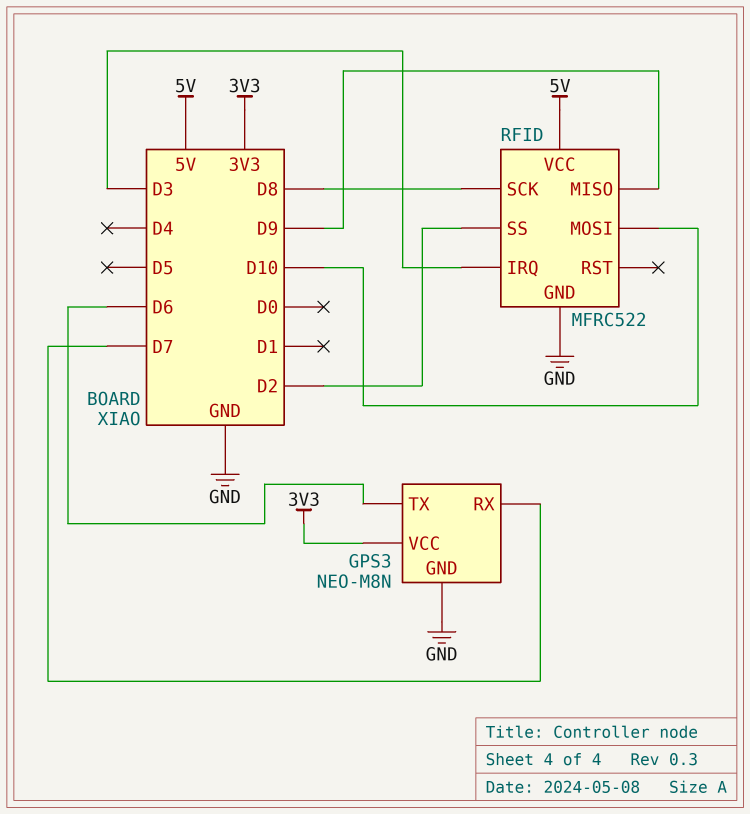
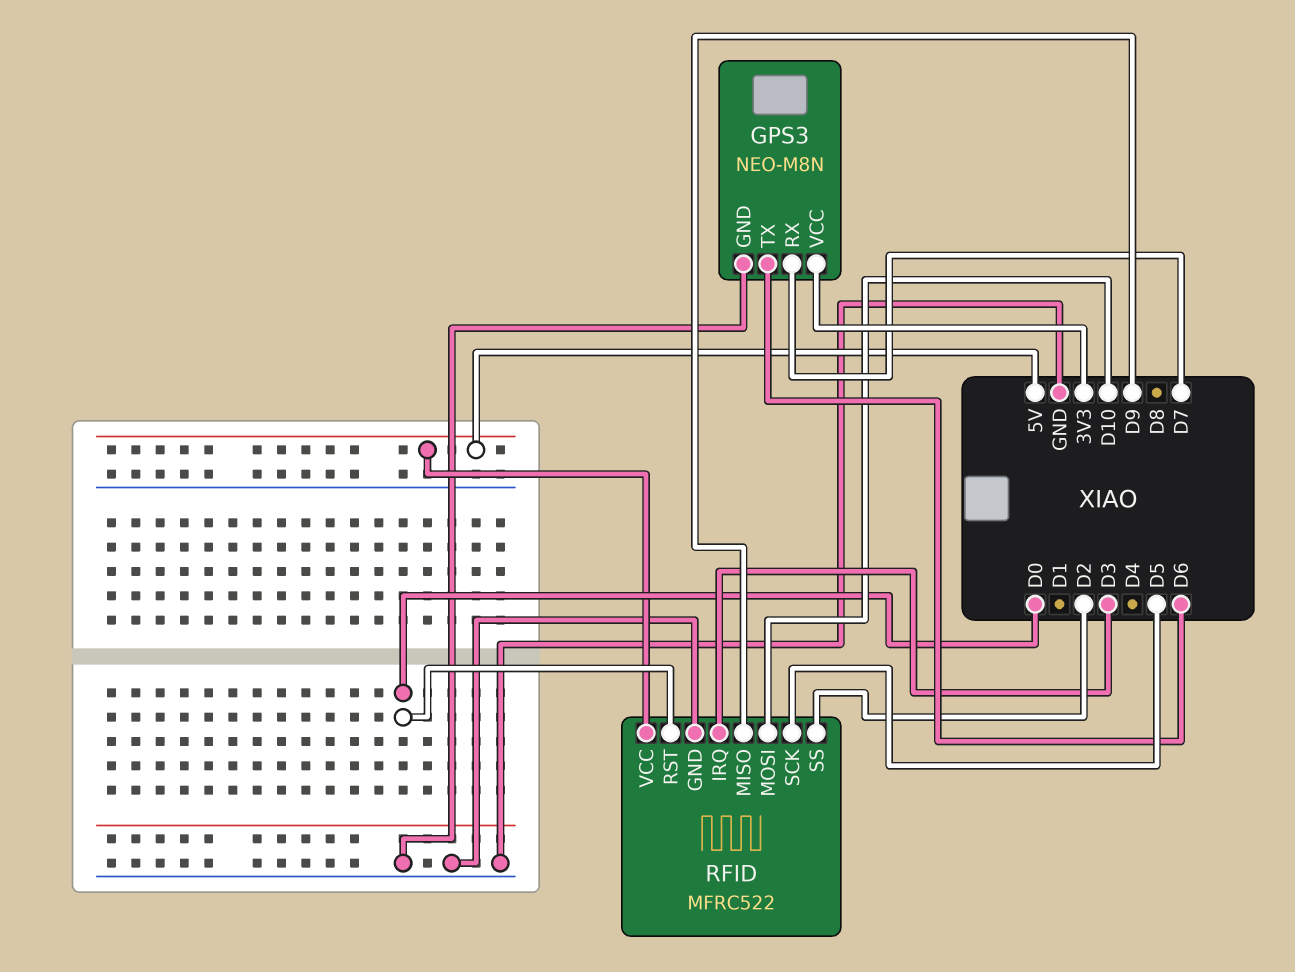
RFID pin RST: none -> D0
RFID pin SCK: D8 -> D5

